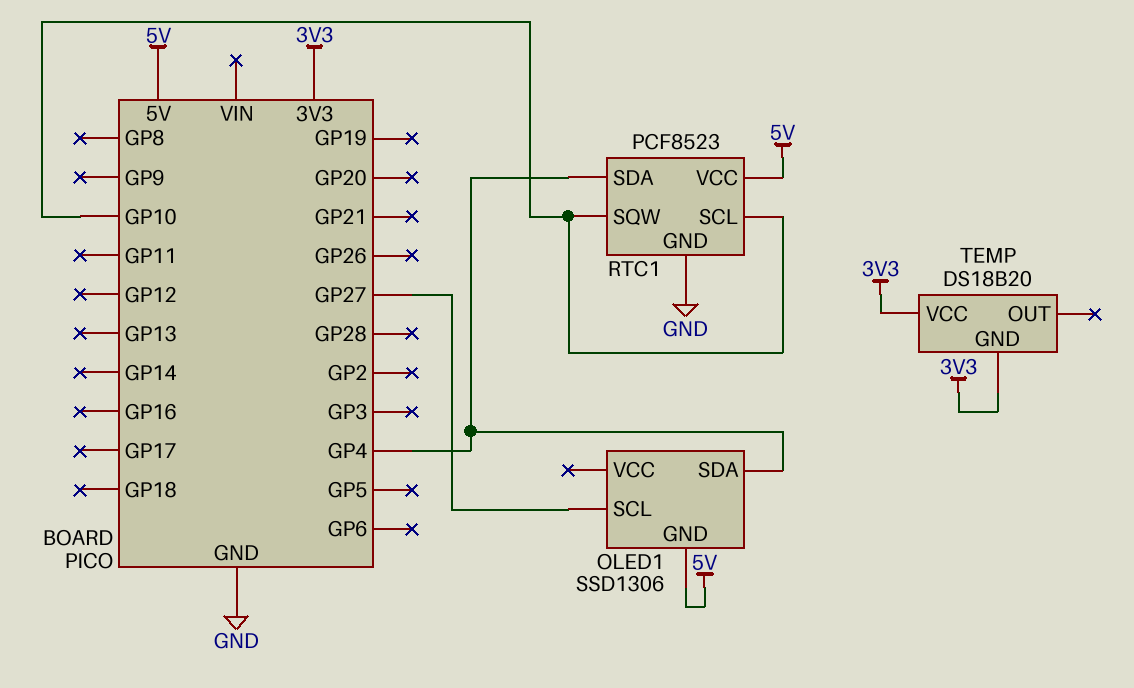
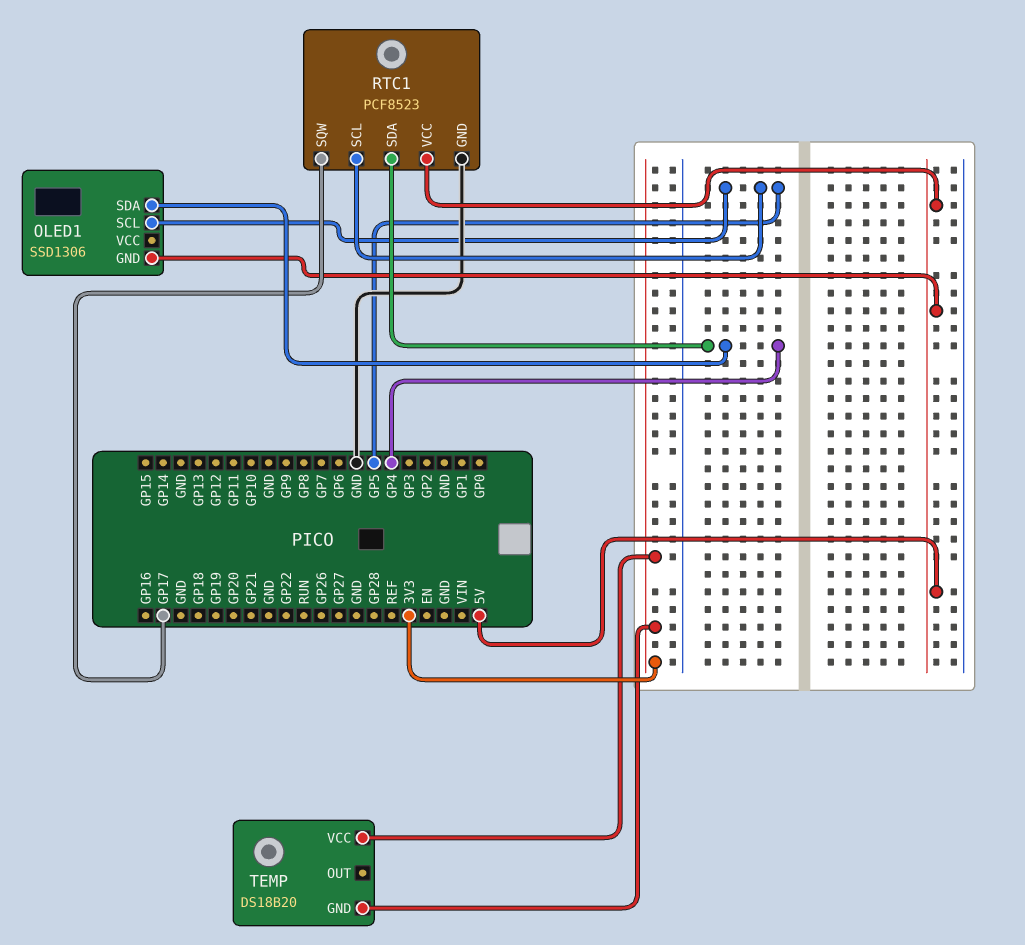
OLED1 pin SCL: GP27 -> GP5
RTC1 pin SCL: GP10 -> GP5
RTC1 pin SQW: GP10 -> GP17

